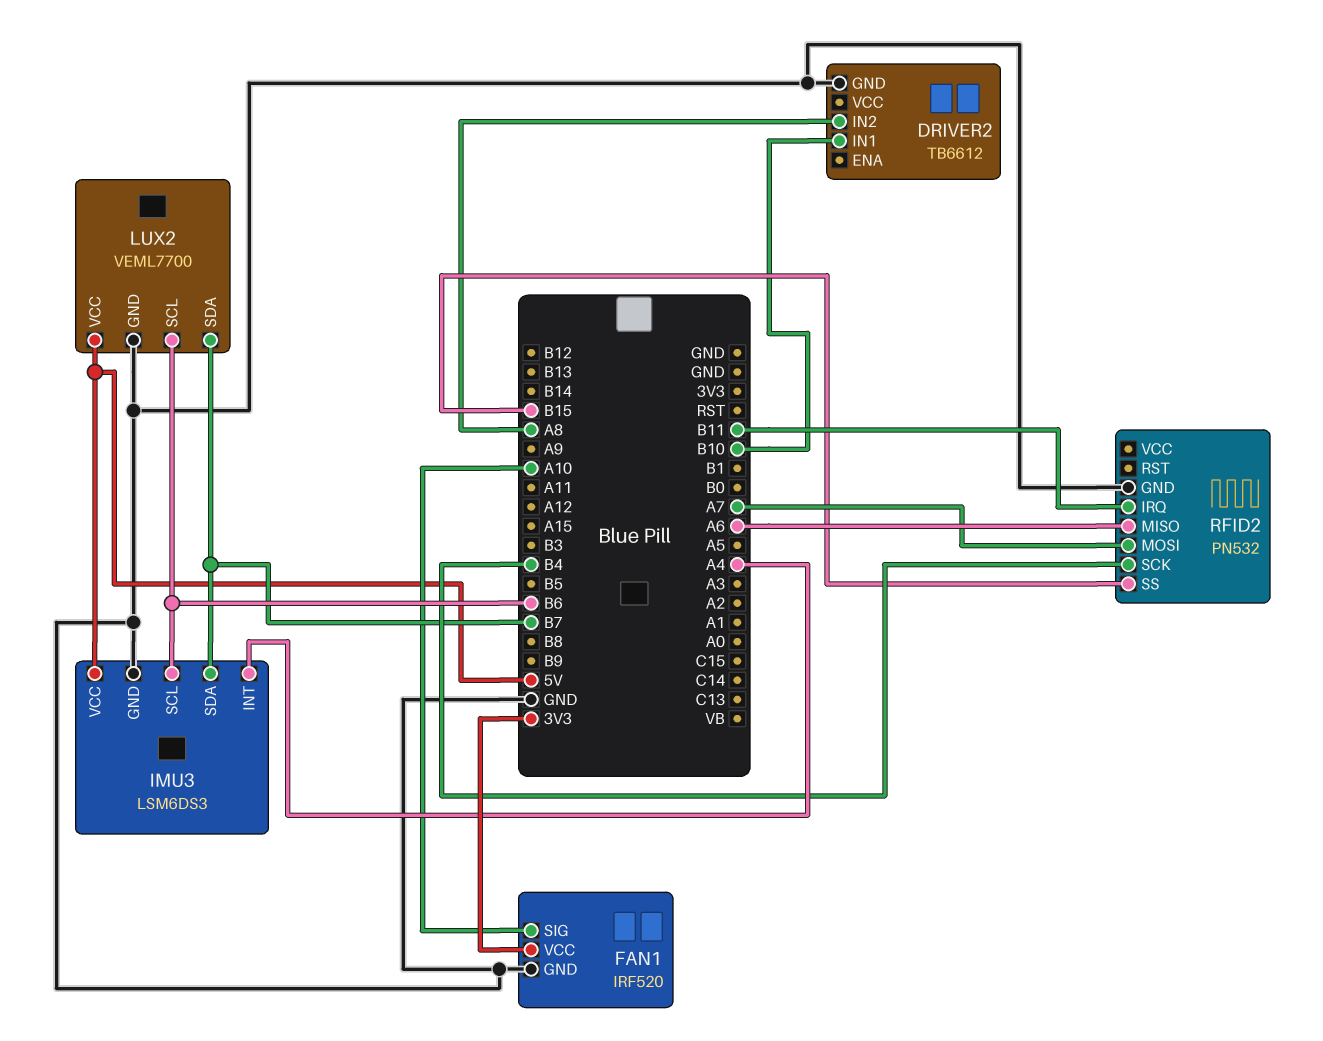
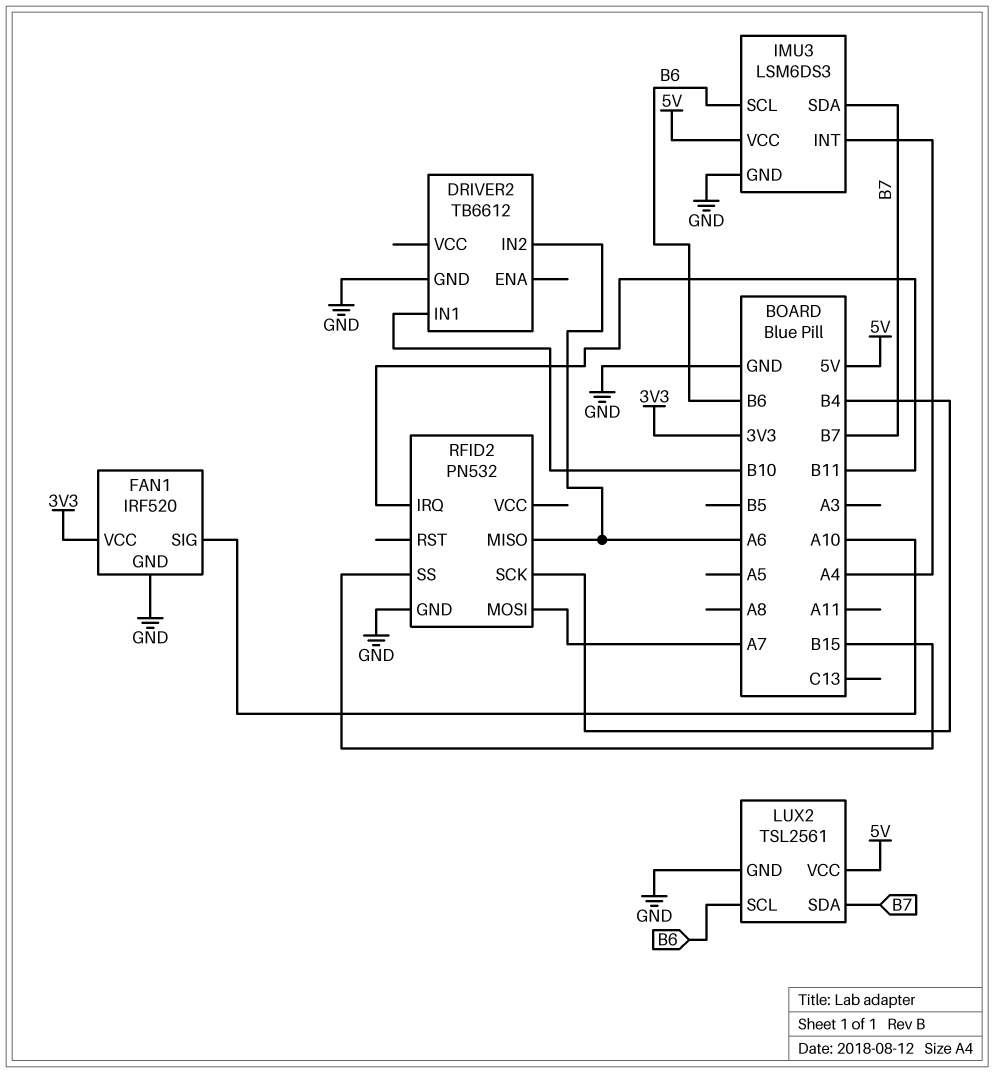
DRIVER2 pin IN2: A8 -> A6
LUX2: VEML7700 -> TSL2561

